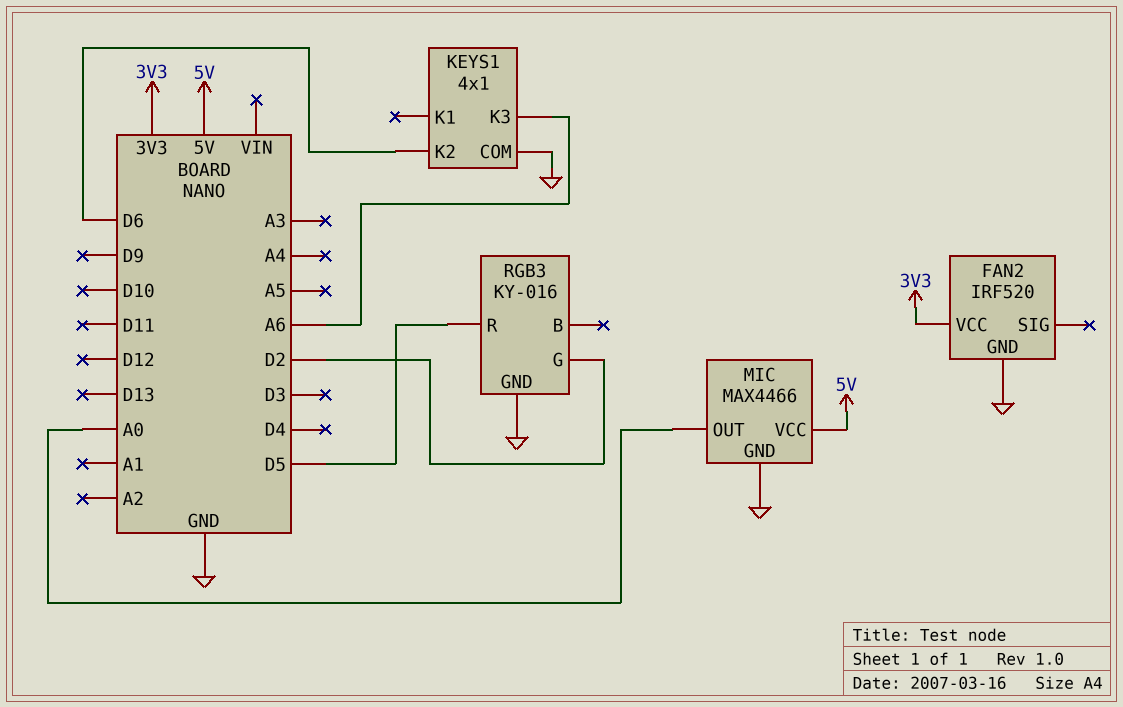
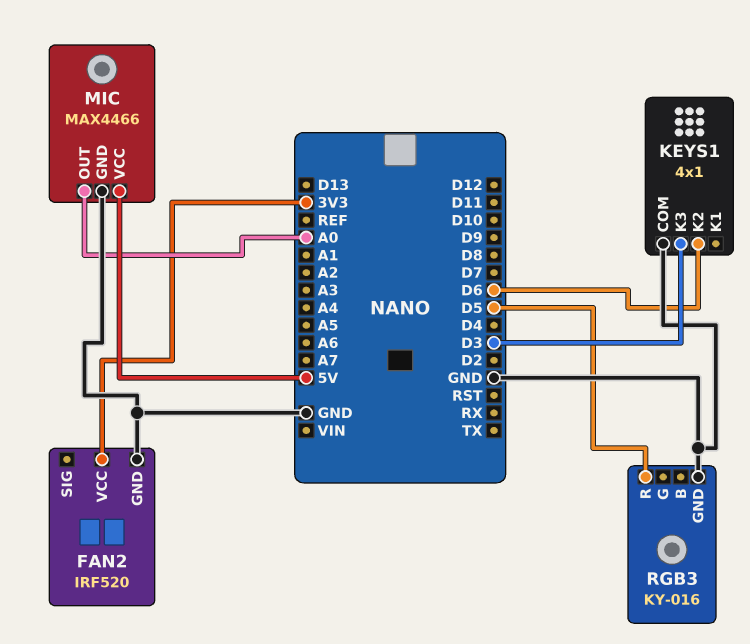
KEYS1 pin K3: A6 -> D3
RGB3 pin G: D2 -> none

